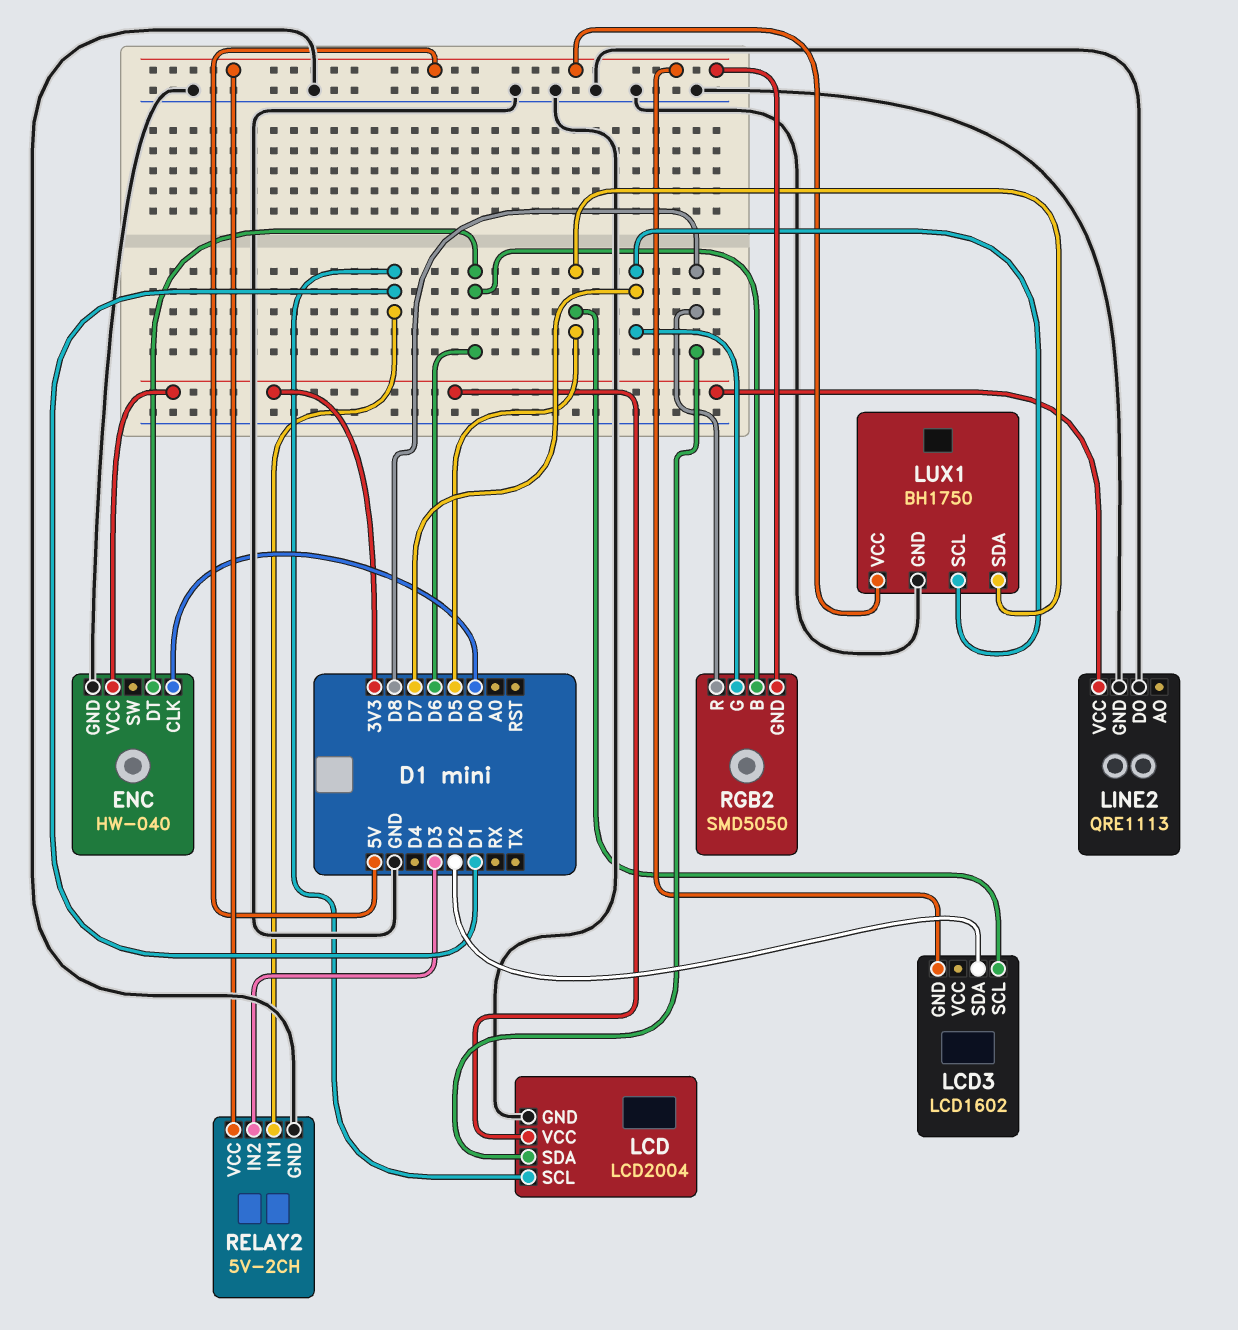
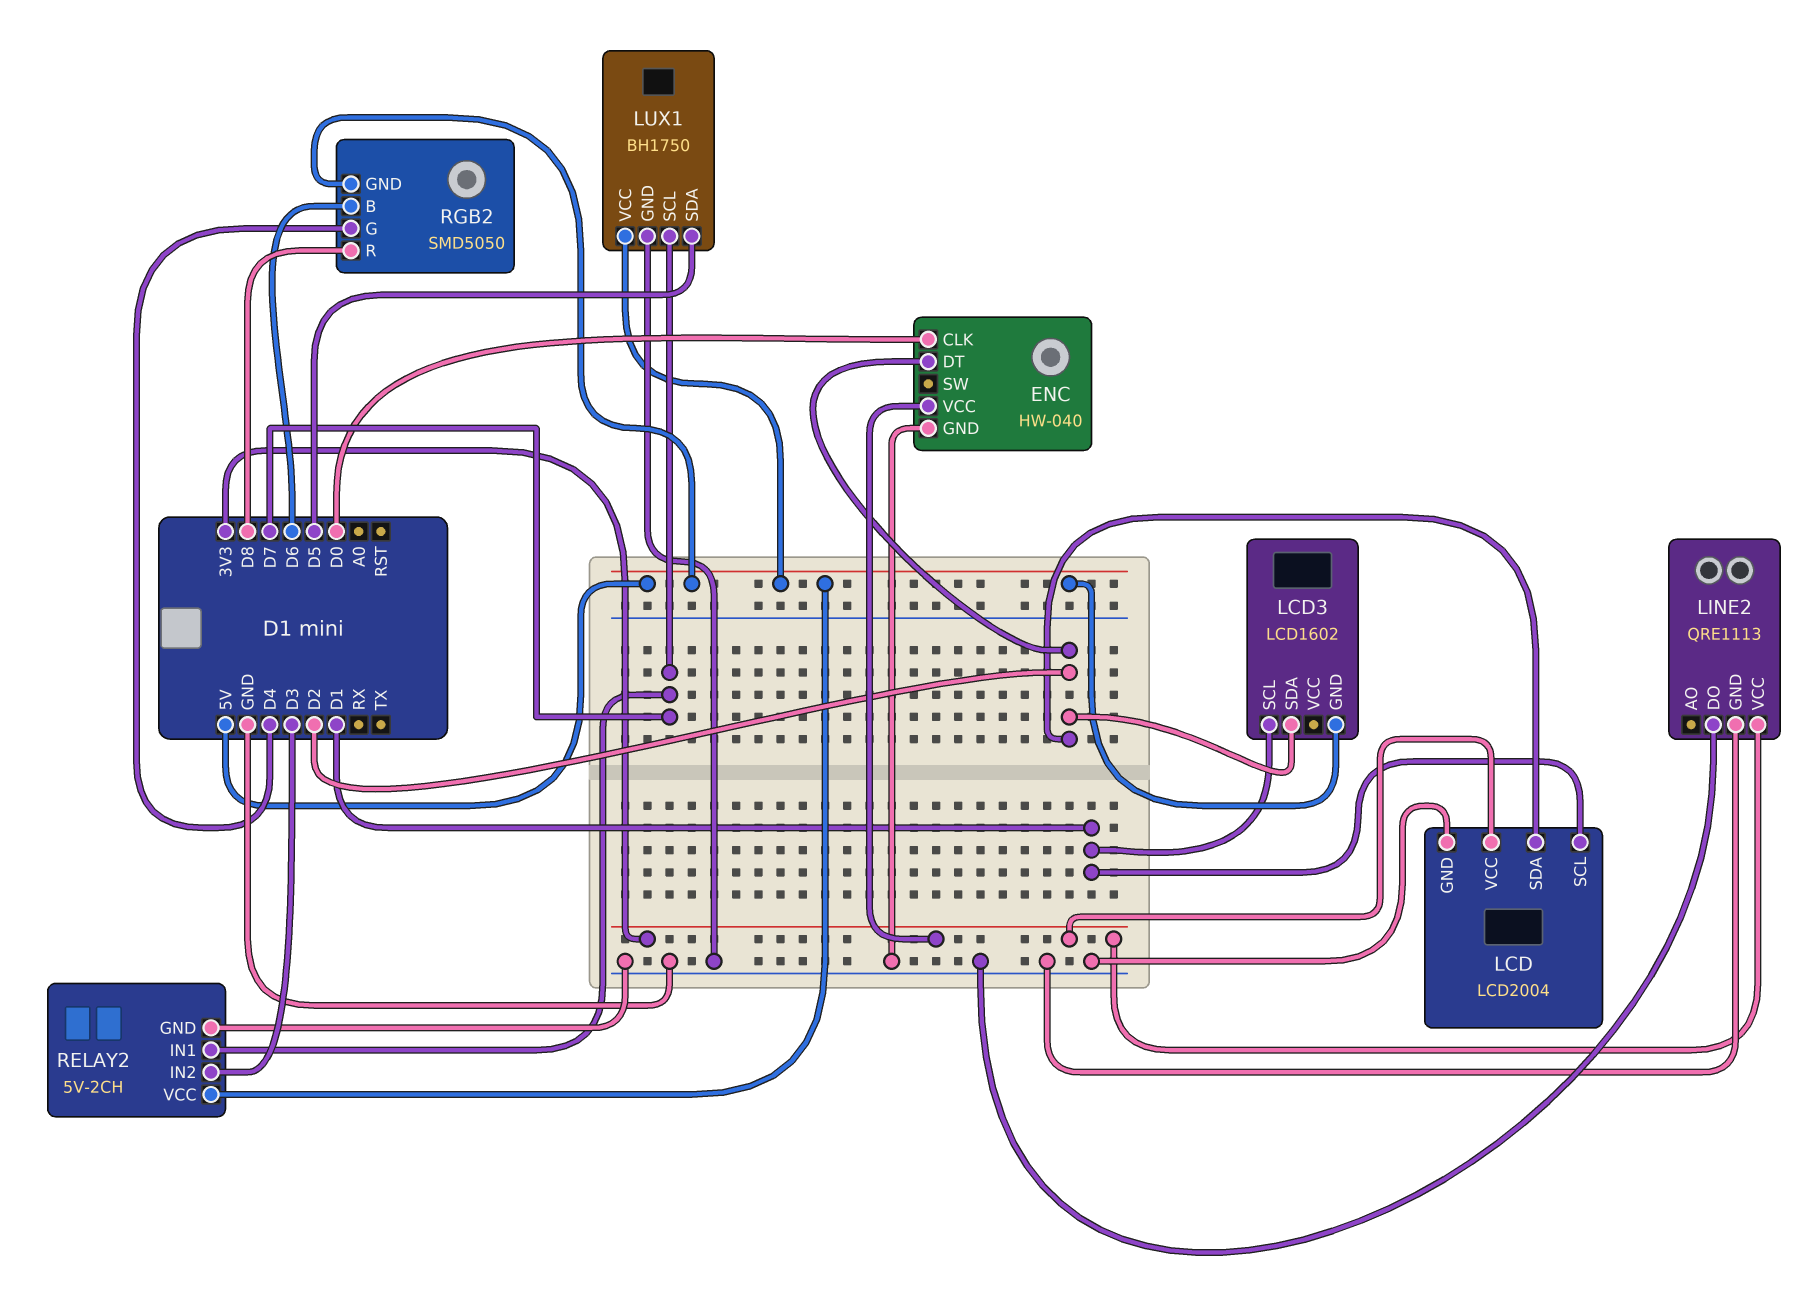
ENC pin DT: D6 -> D2
LCD pin SDA: D8 -> D2
LCD3 pin SCL: D5 -> D1
RELAY2 pin IN1: D1 -> D7
RGB2 pin G: D7 -> D4

